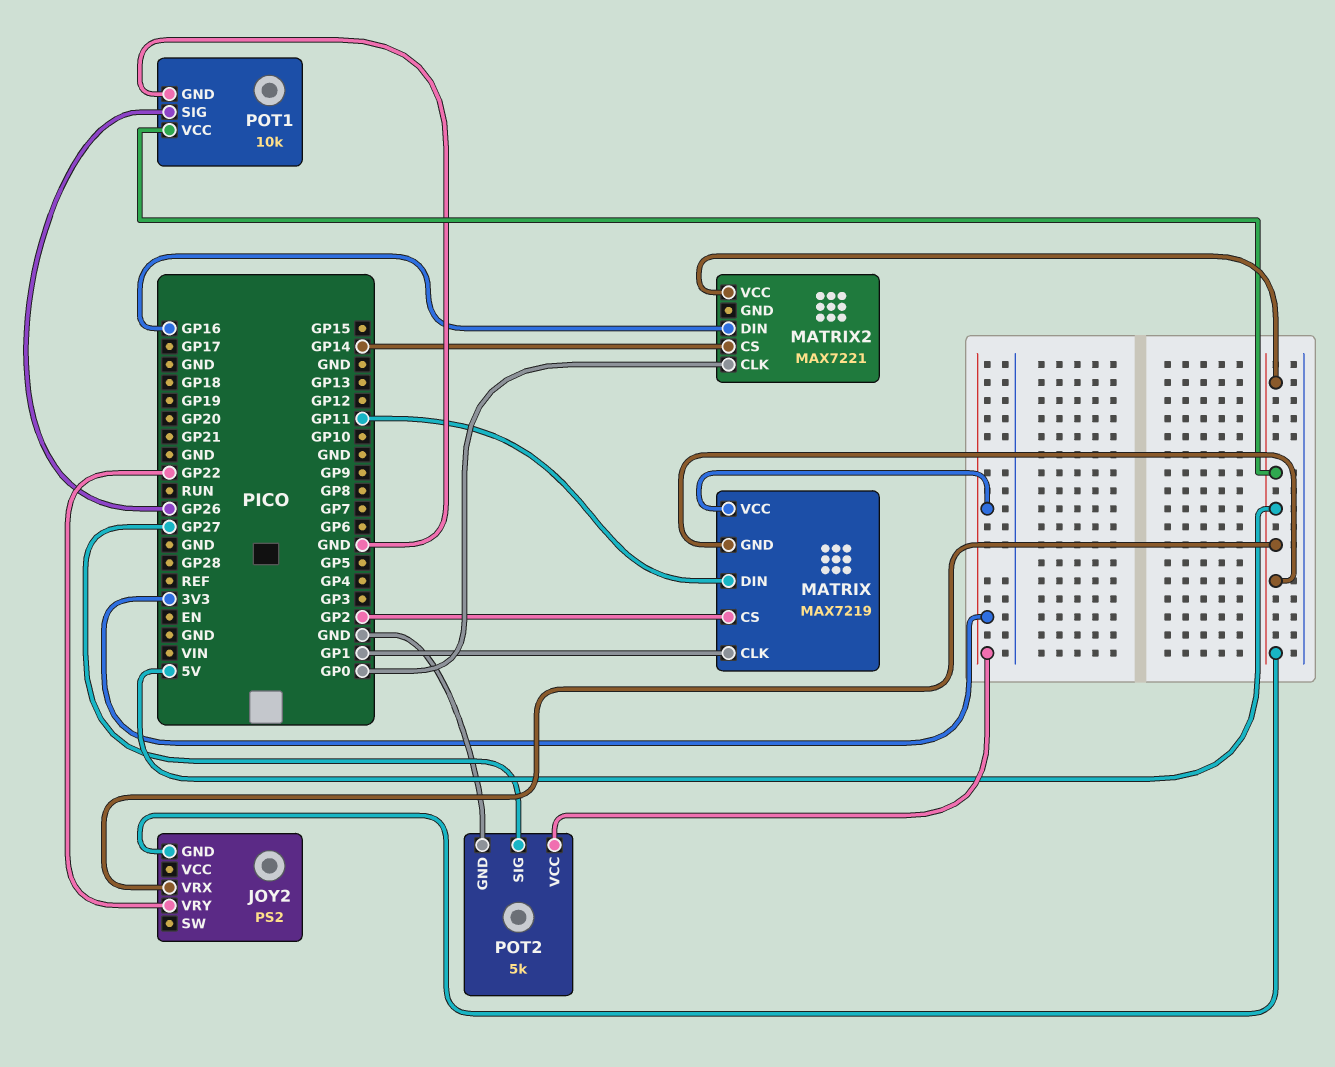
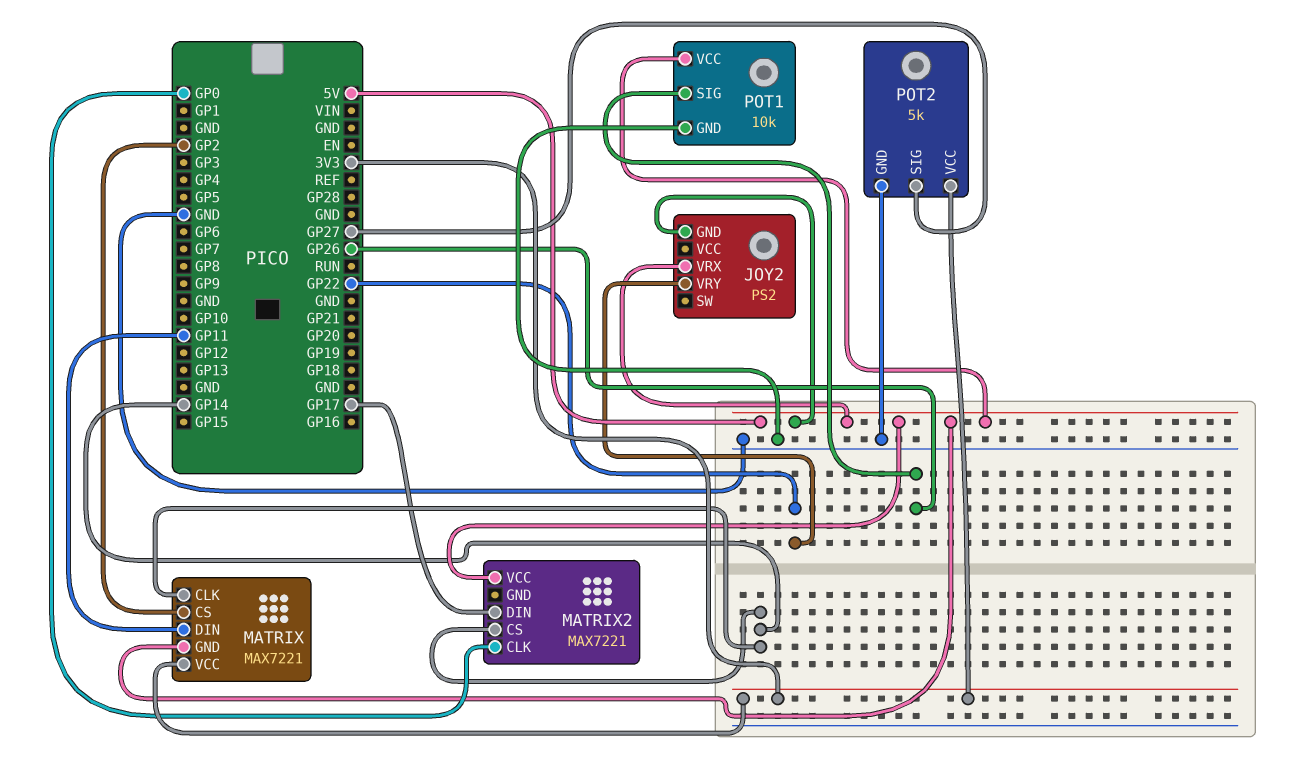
MATRIX: MAX7219 -> MAX7221
MATRIX pin CLK: GP1 -> GP14
MATRIX2 pin DIN: GP16 -> GP17

